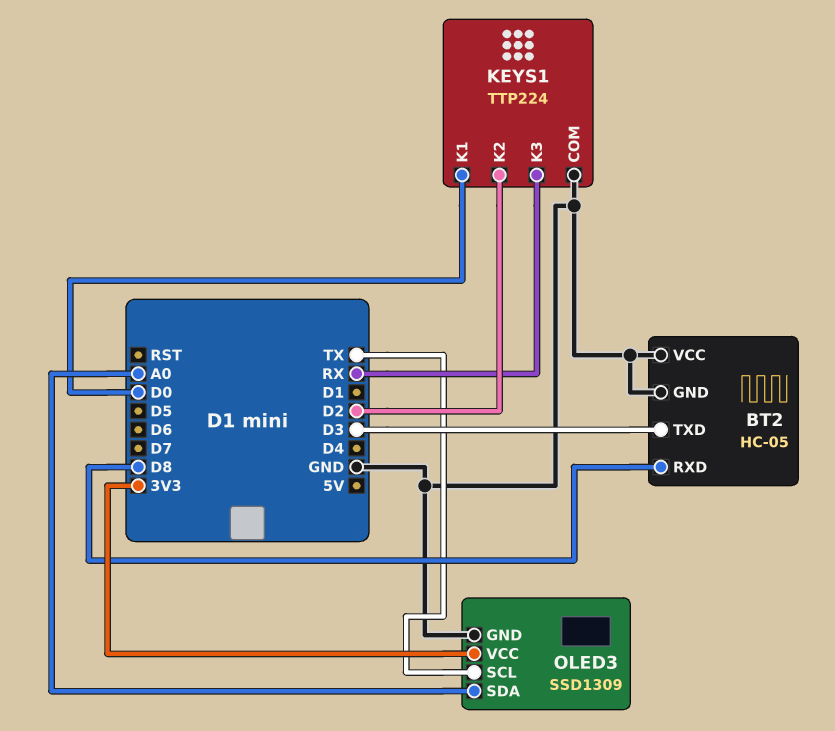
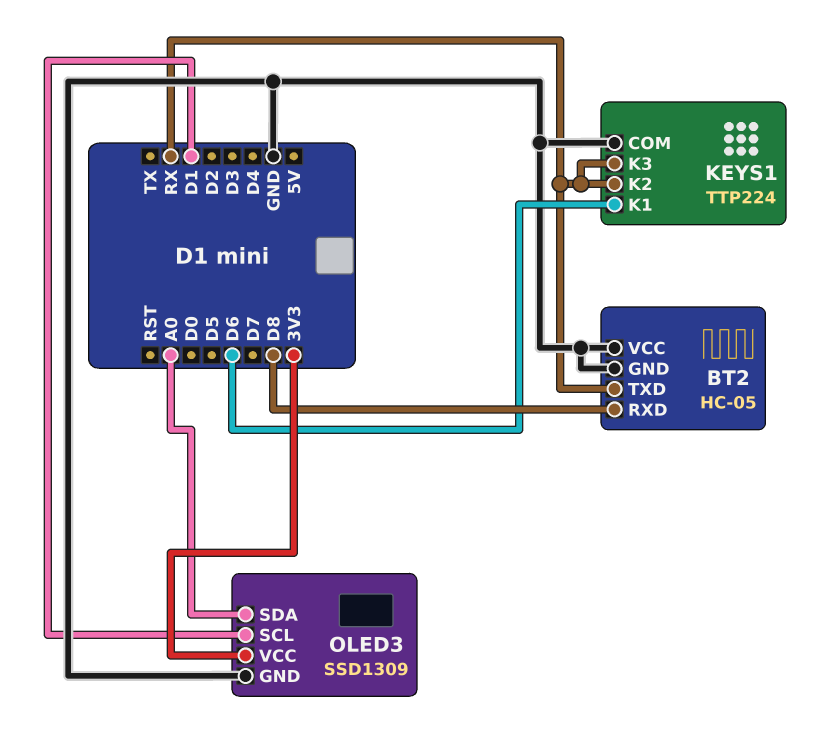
BT2 pin TXD: D3 -> RX
KEYS1 pin K1: D0 -> D6
KEYS1 pin K2: D2 -> RX
OLED3 pin SCL: TX -> D1

